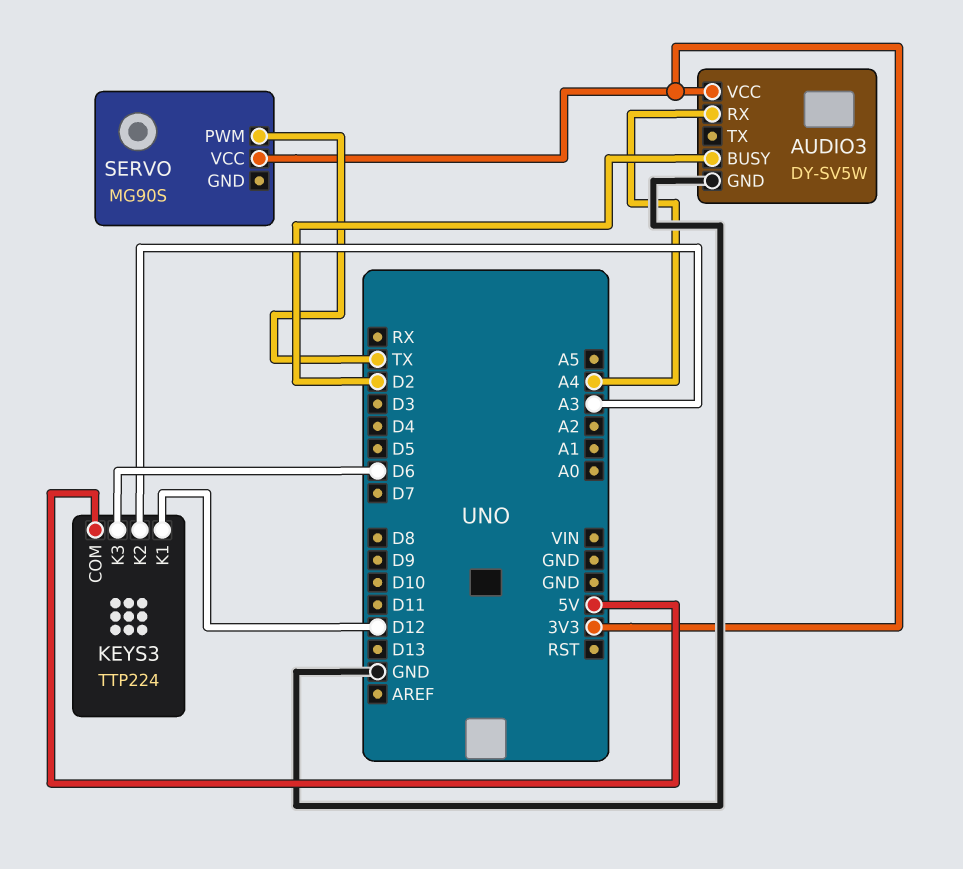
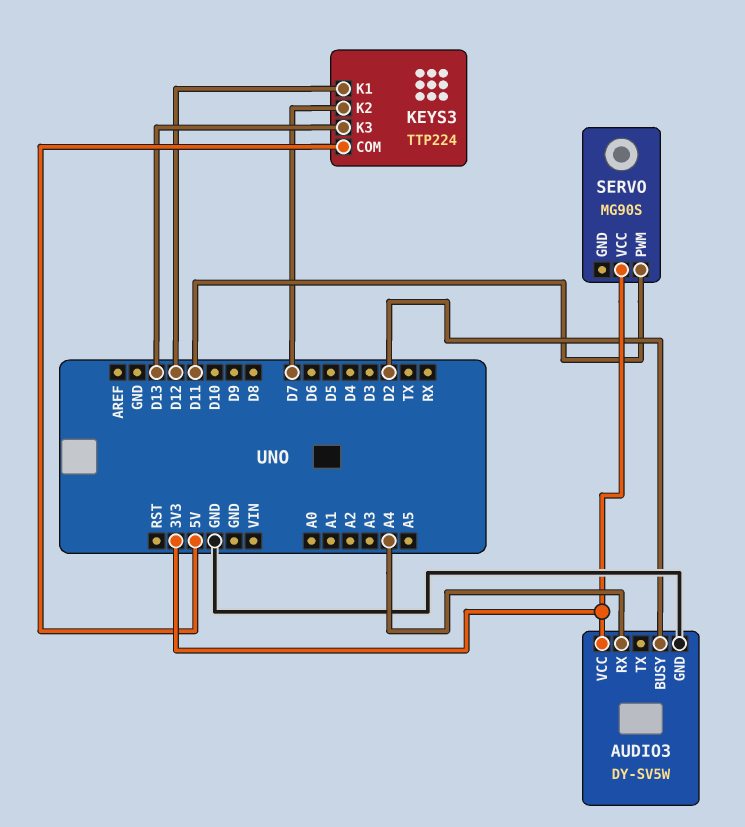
KEYS3 pin K2: A3 -> D7
KEYS3 pin K3: D6 -> D13
SERVO pin PWM: TX -> D11

